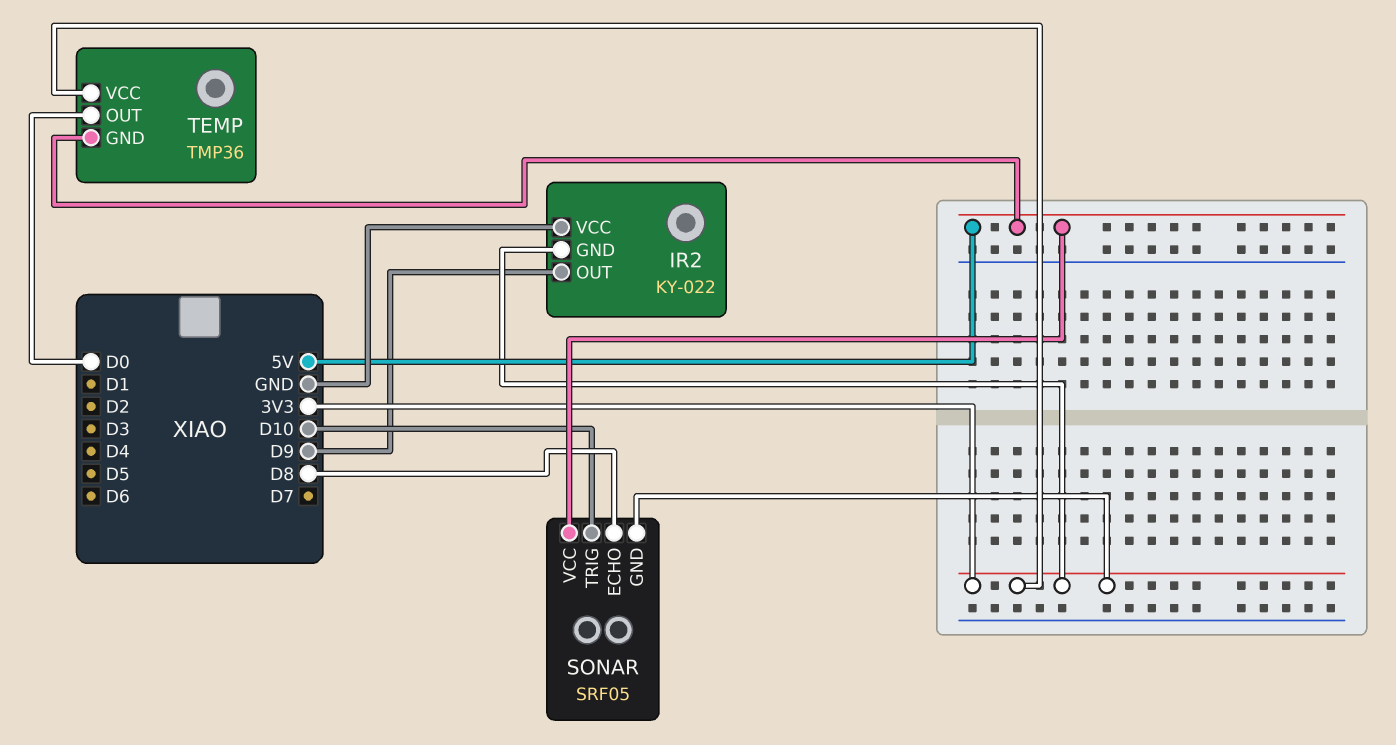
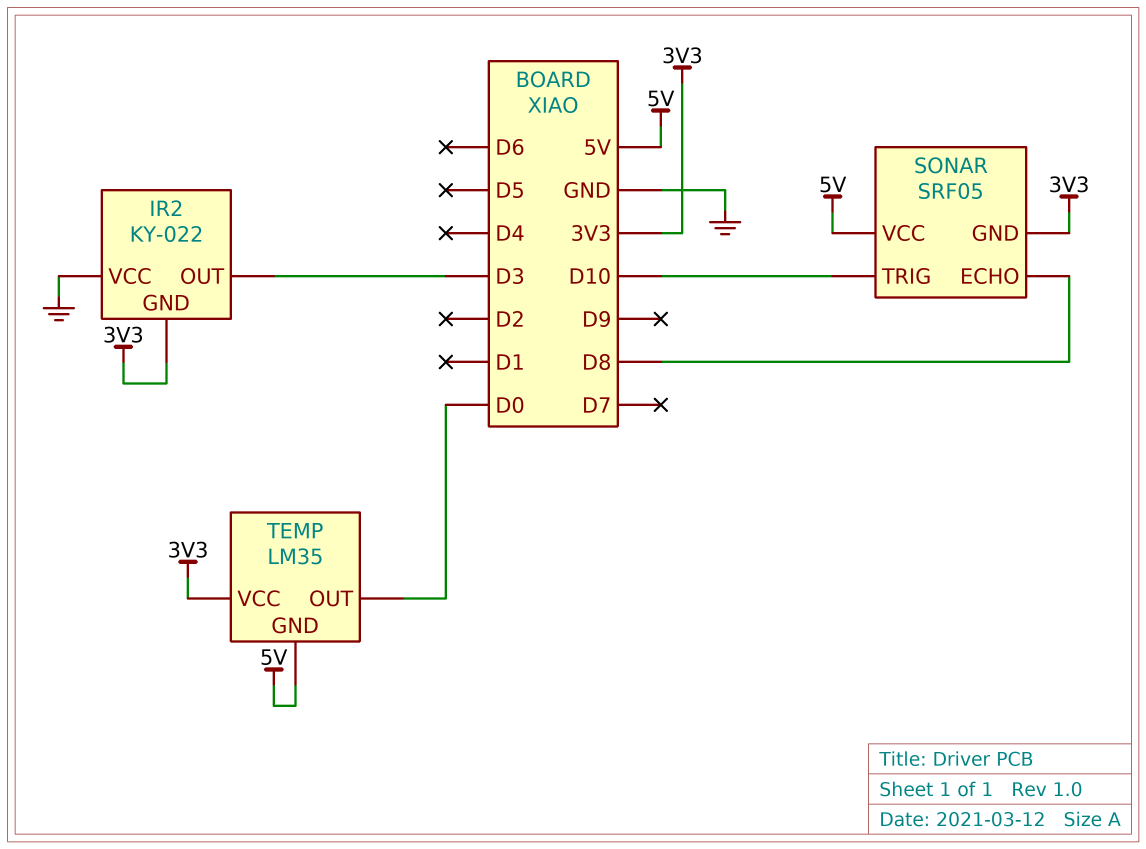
IR2 pin OUT: D9 -> D3
TEMP: TMP36 -> LM35

